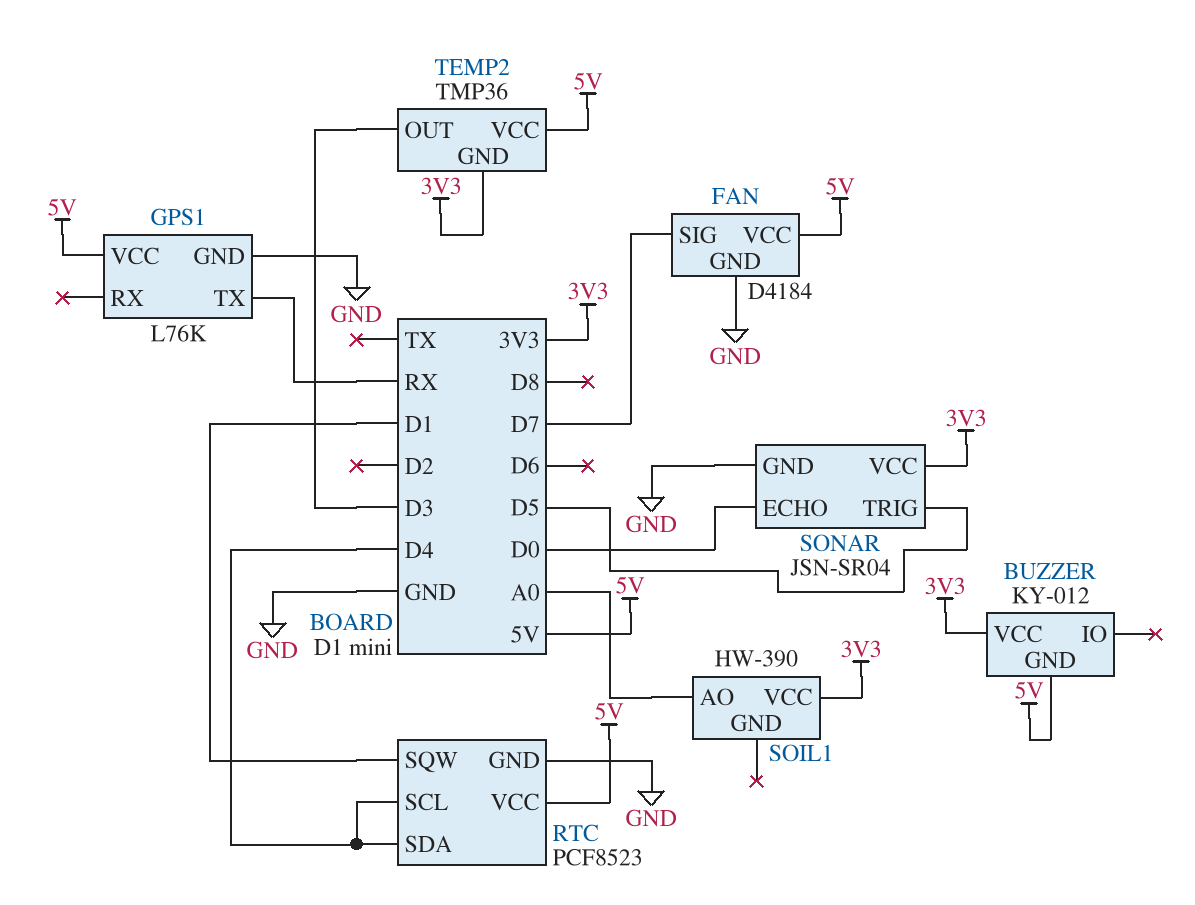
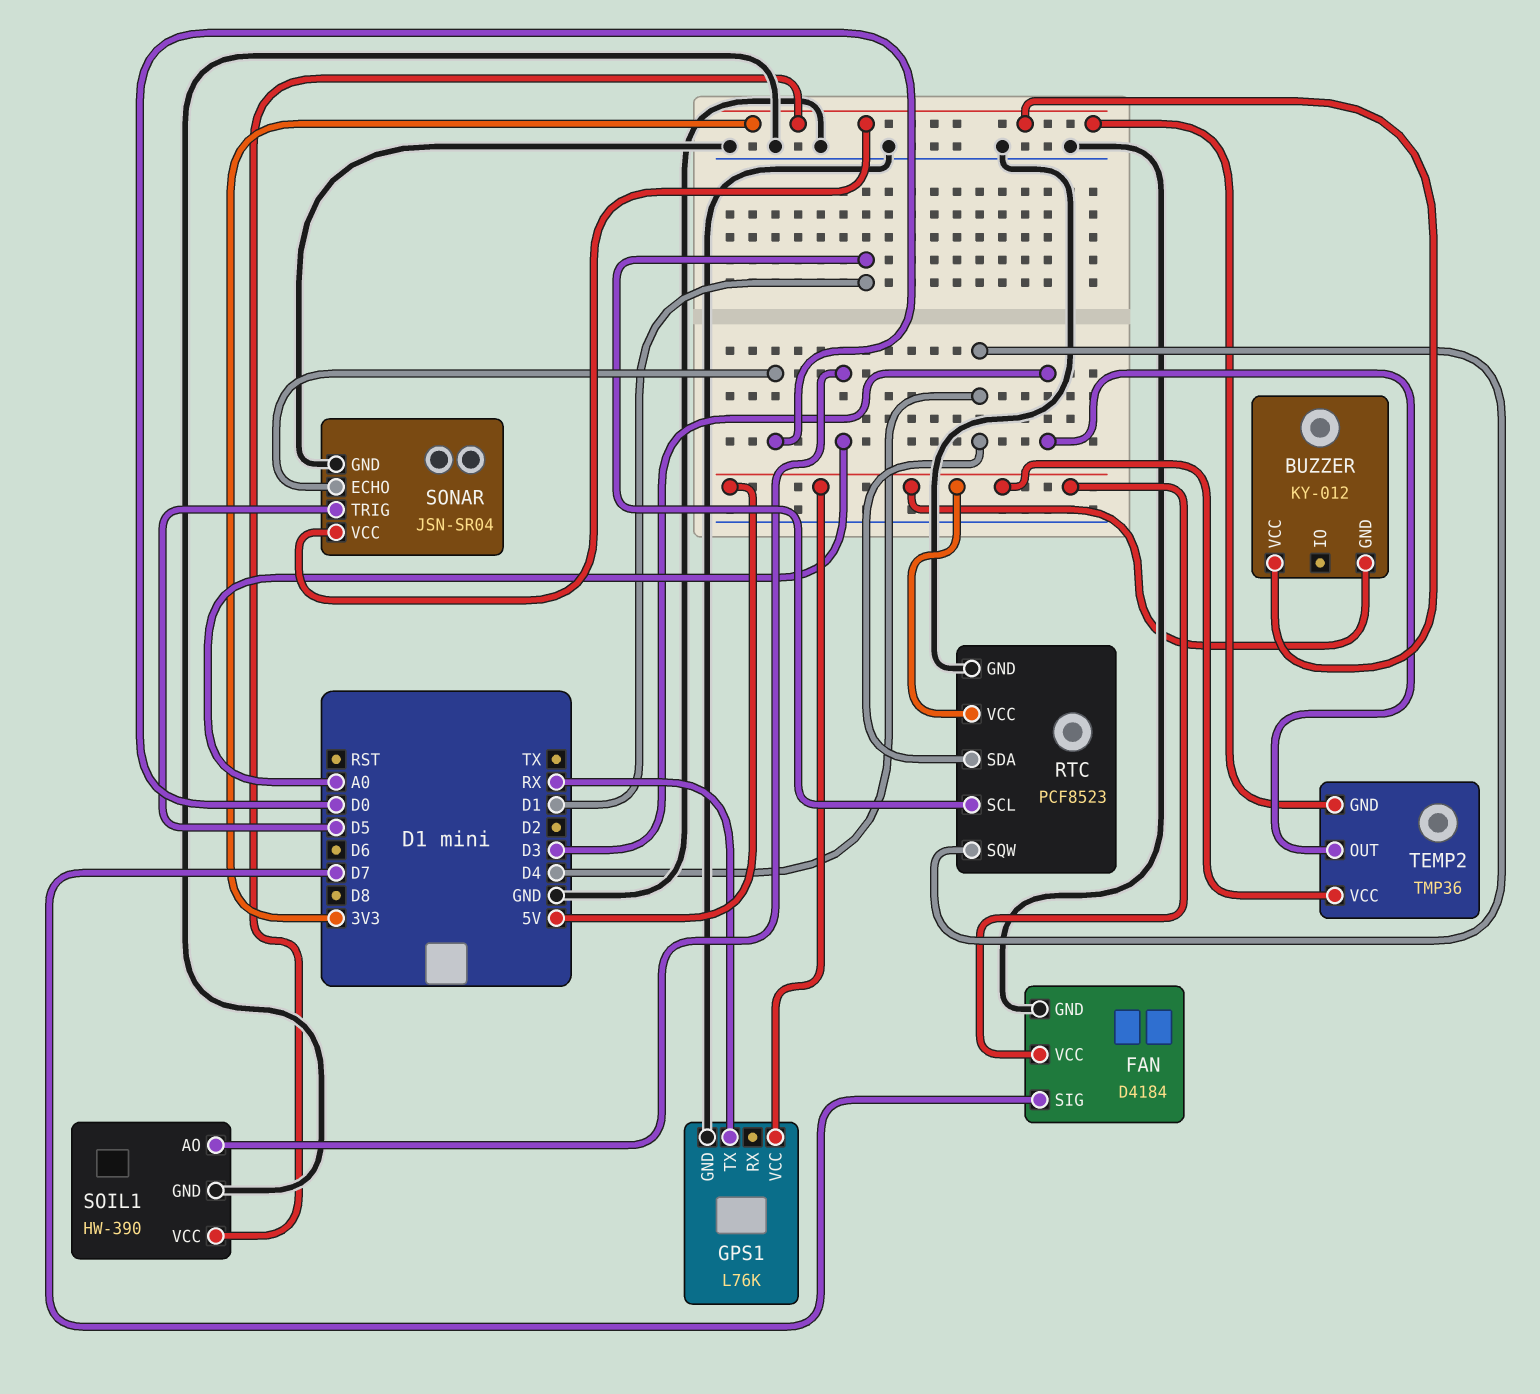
RTC pin SCL: D4 -> D1
RTC pin SQW: D1 -> D4
SOIL1 pin GND: none -> GND

